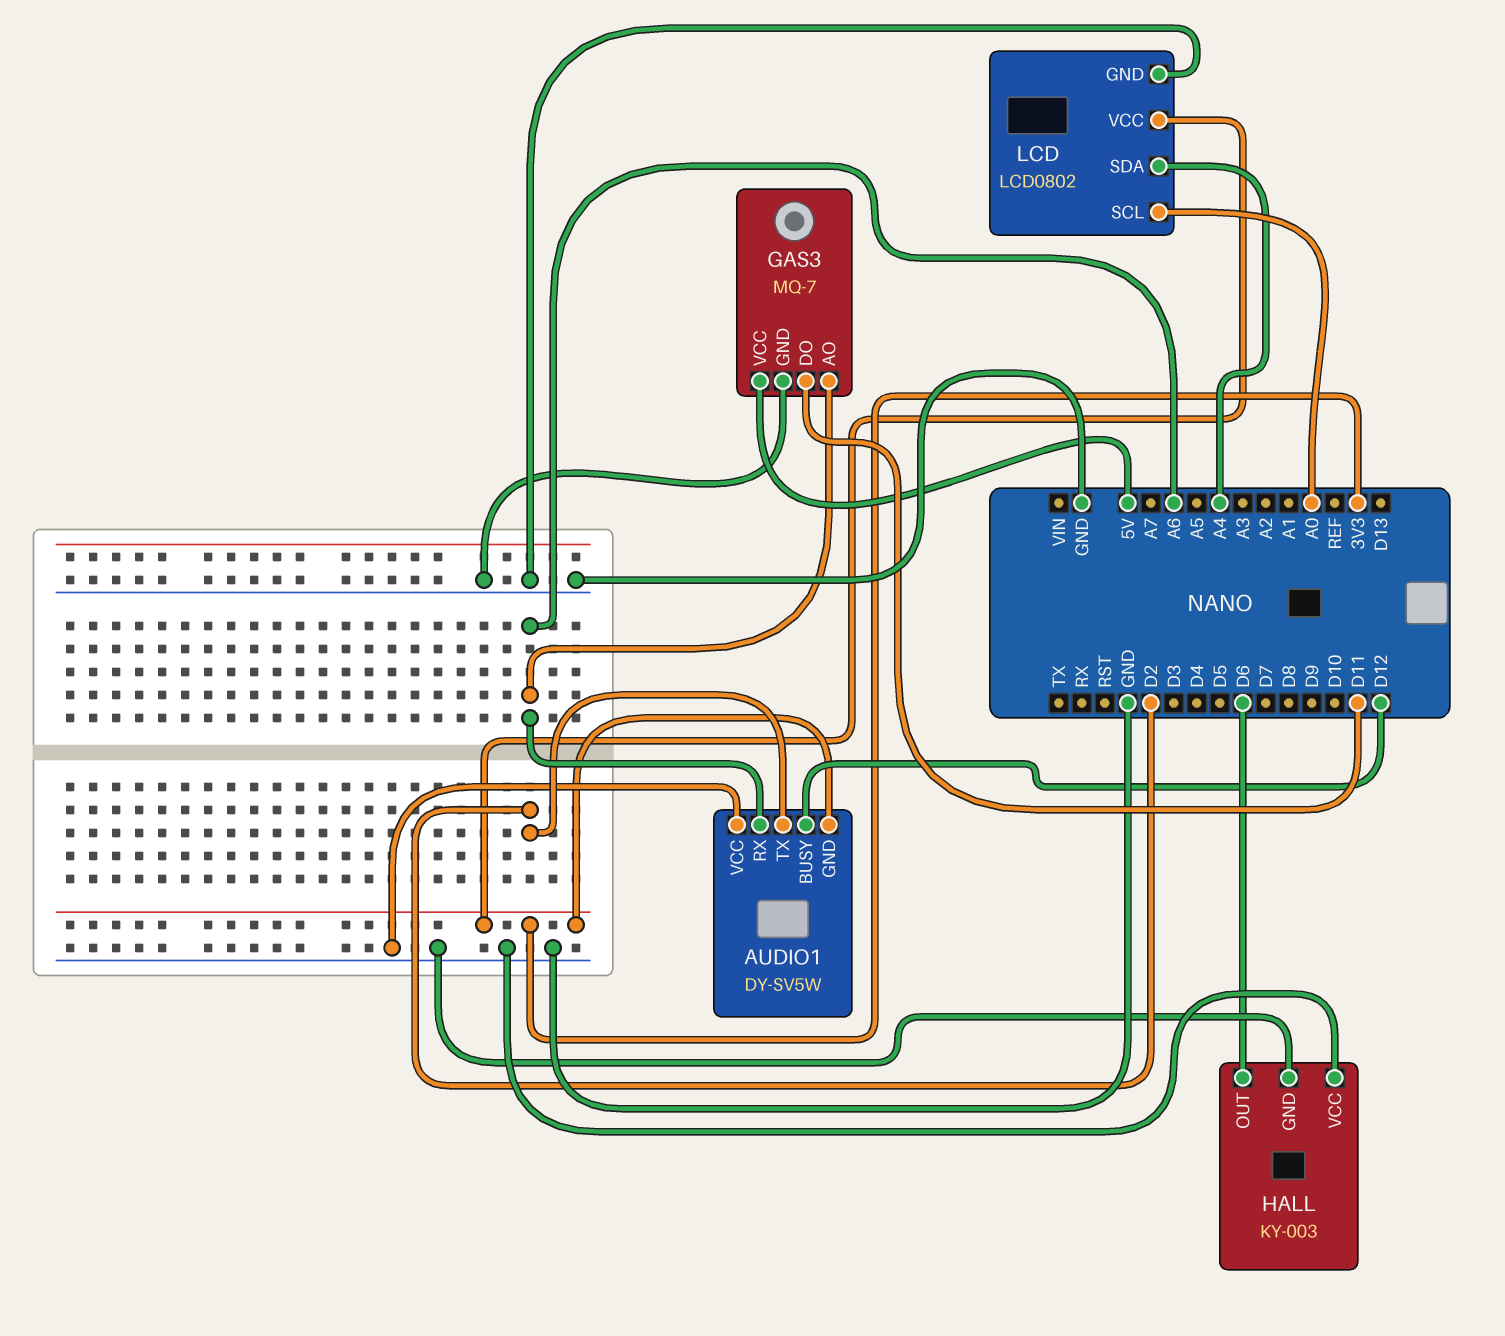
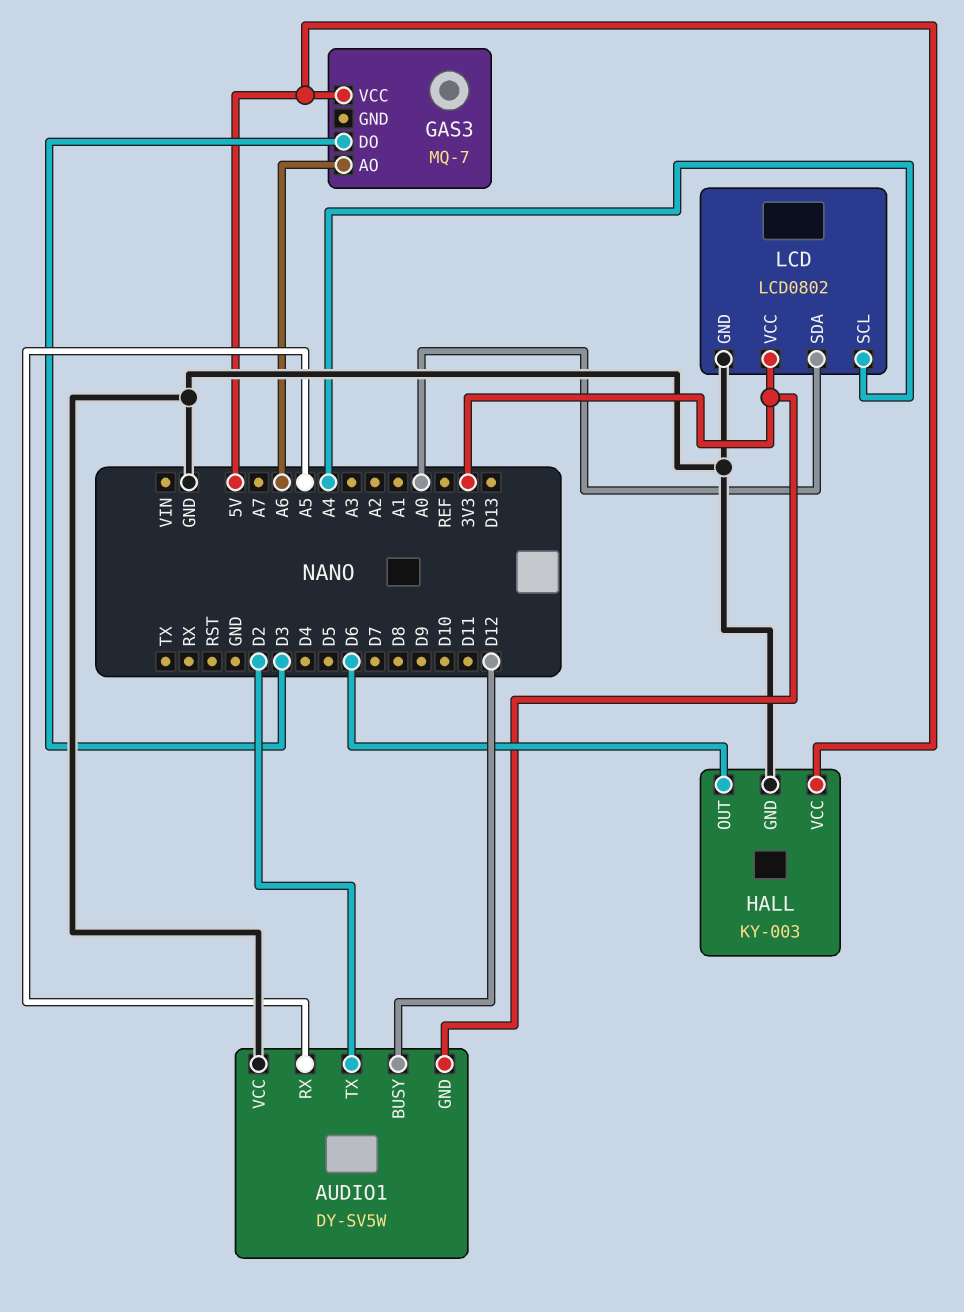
AUDIO1 pin RX: A6 -> A5
GAS3 pin DO: D11 -> D3
GAS3 pin GND: GND -> none
HALL pin VCC: GND -> 5V
LCD pin SCL: A0 -> A4
LCD pin SDA: A4 -> A0

